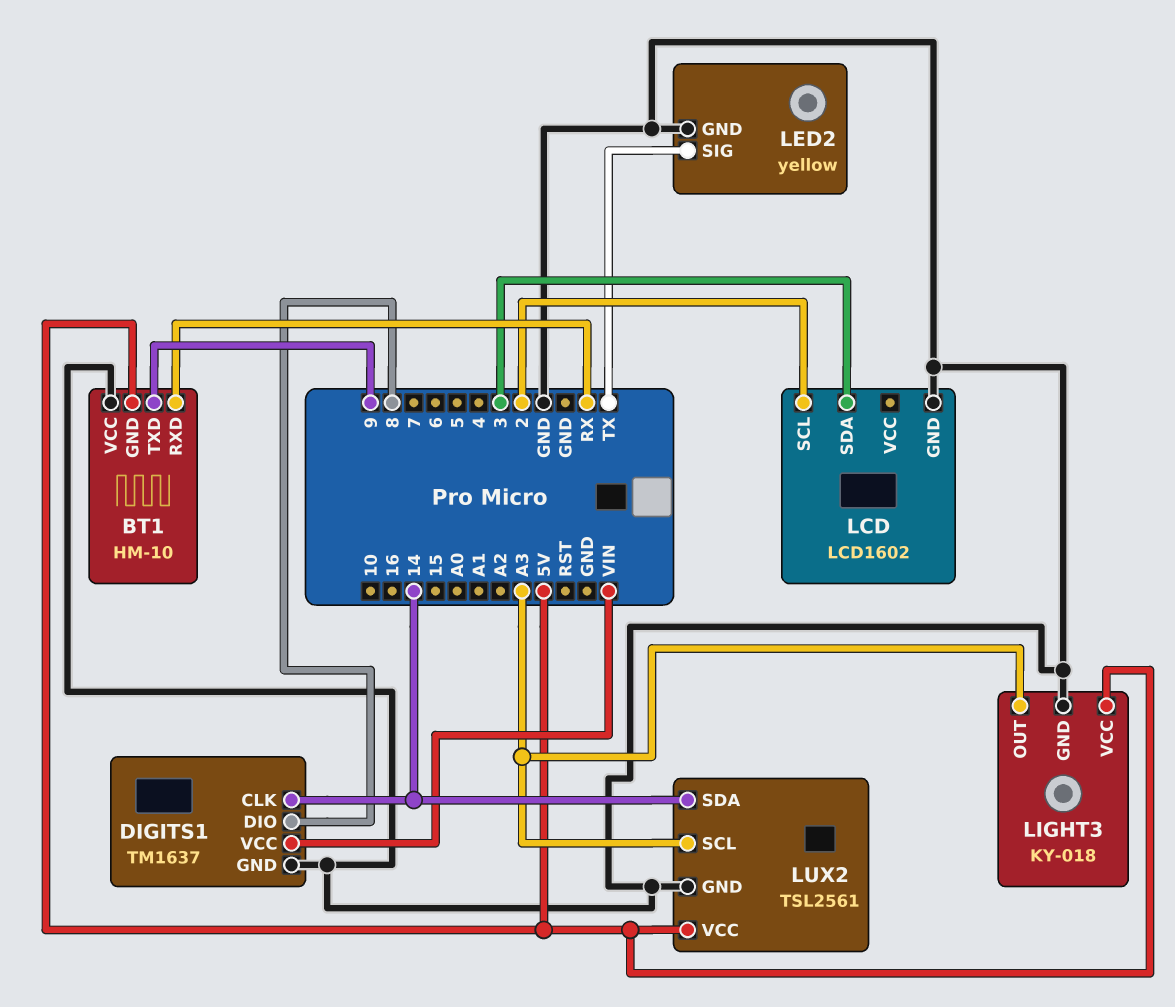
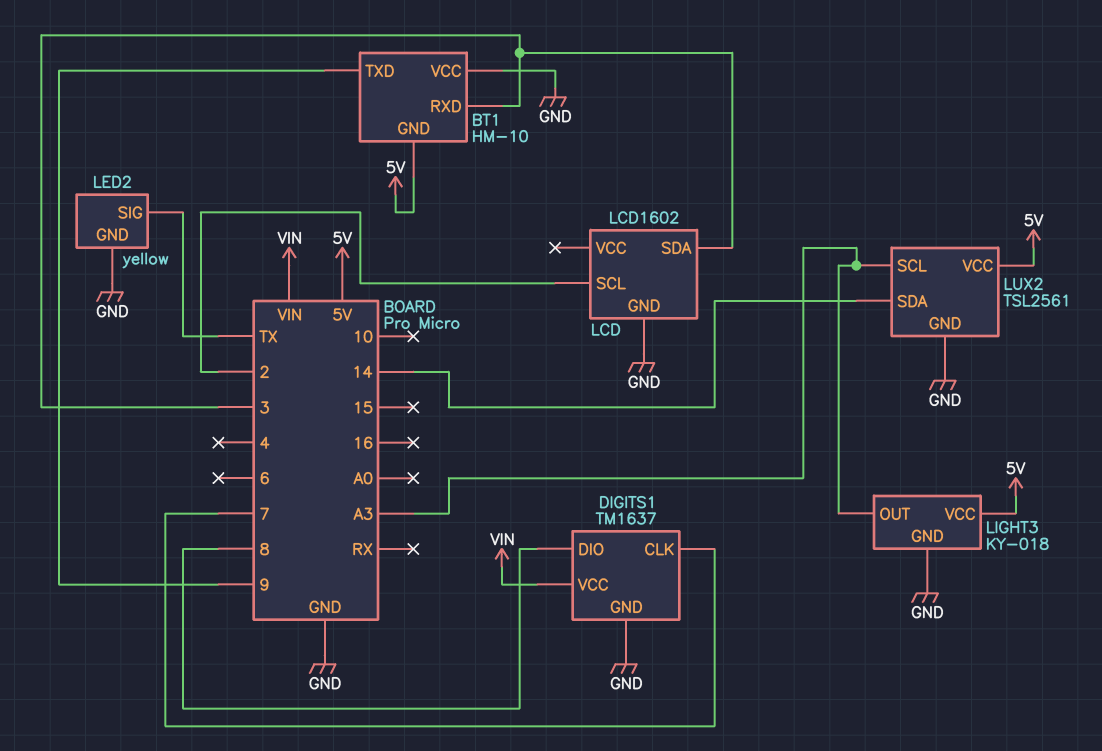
BT1 pin RXD: RX -> 3
DIGITS1 pin CLK: 14 -> 7

